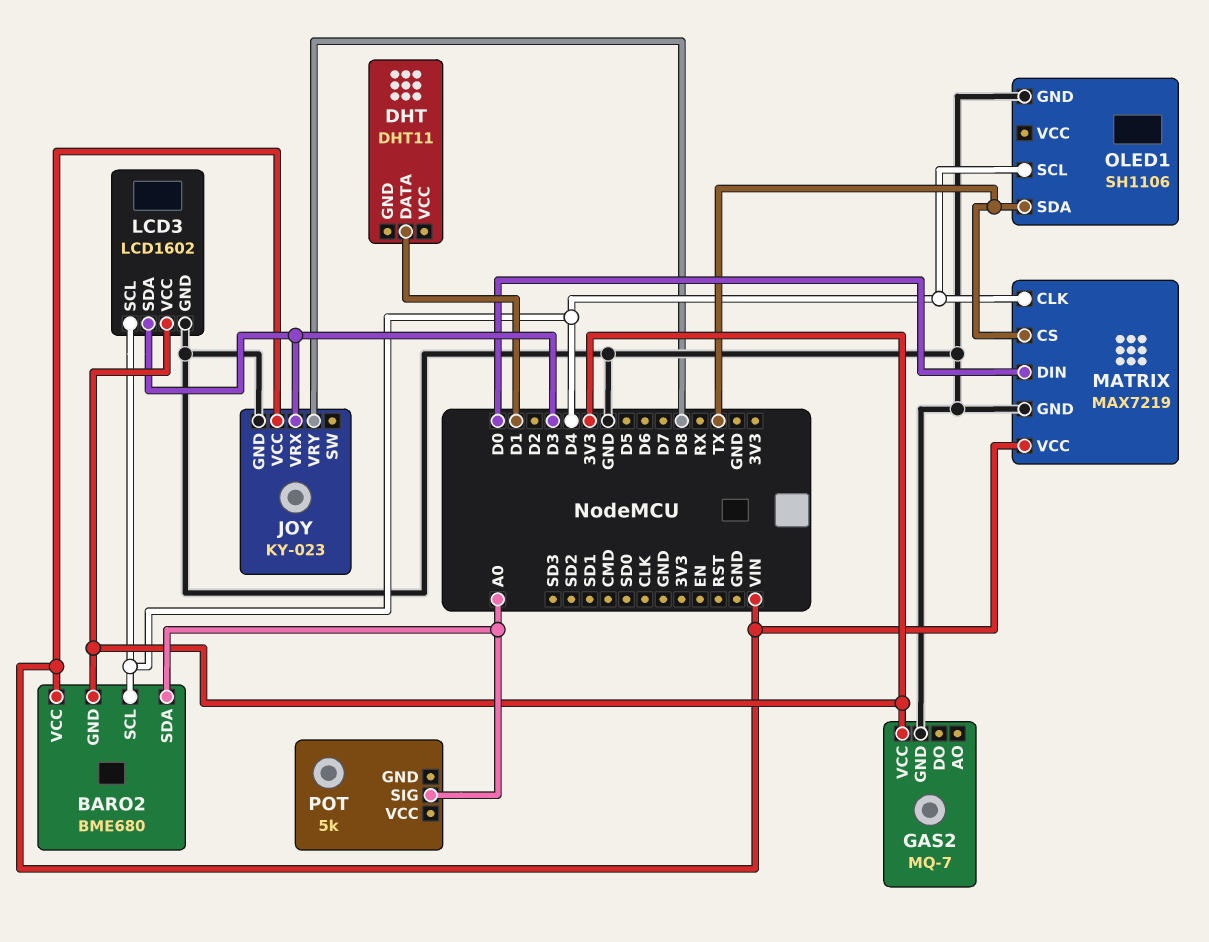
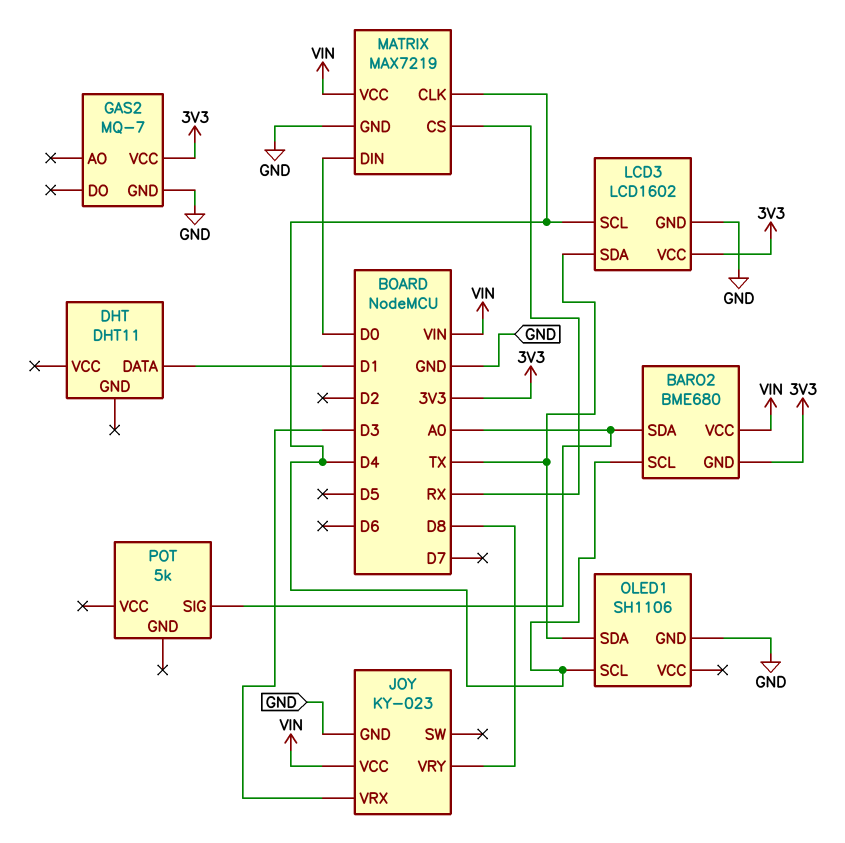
LCD3 pin SDA: D3 -> TX
MATRIX pin CS: TX -> RX

